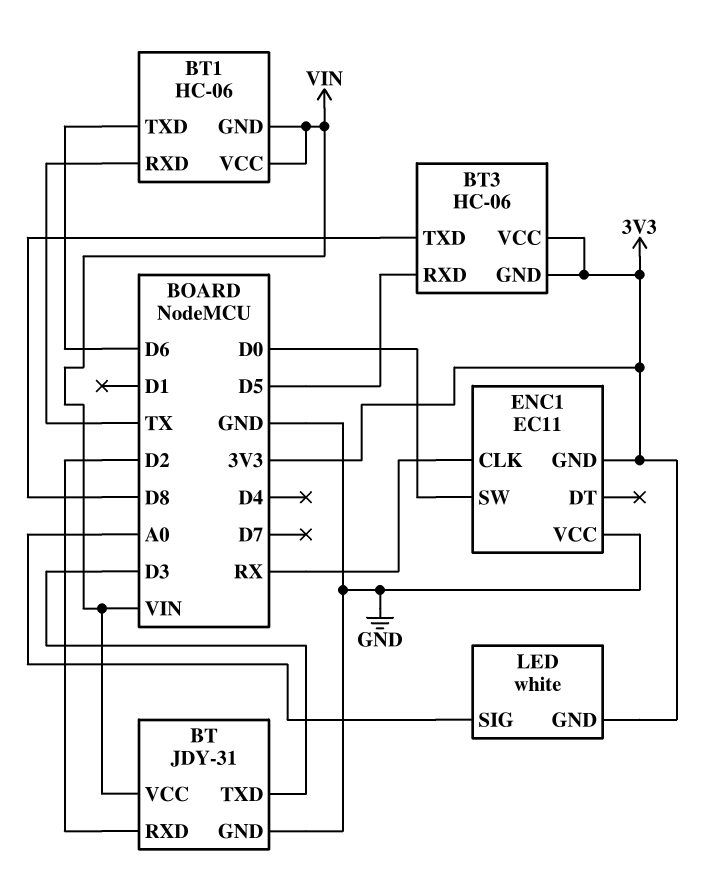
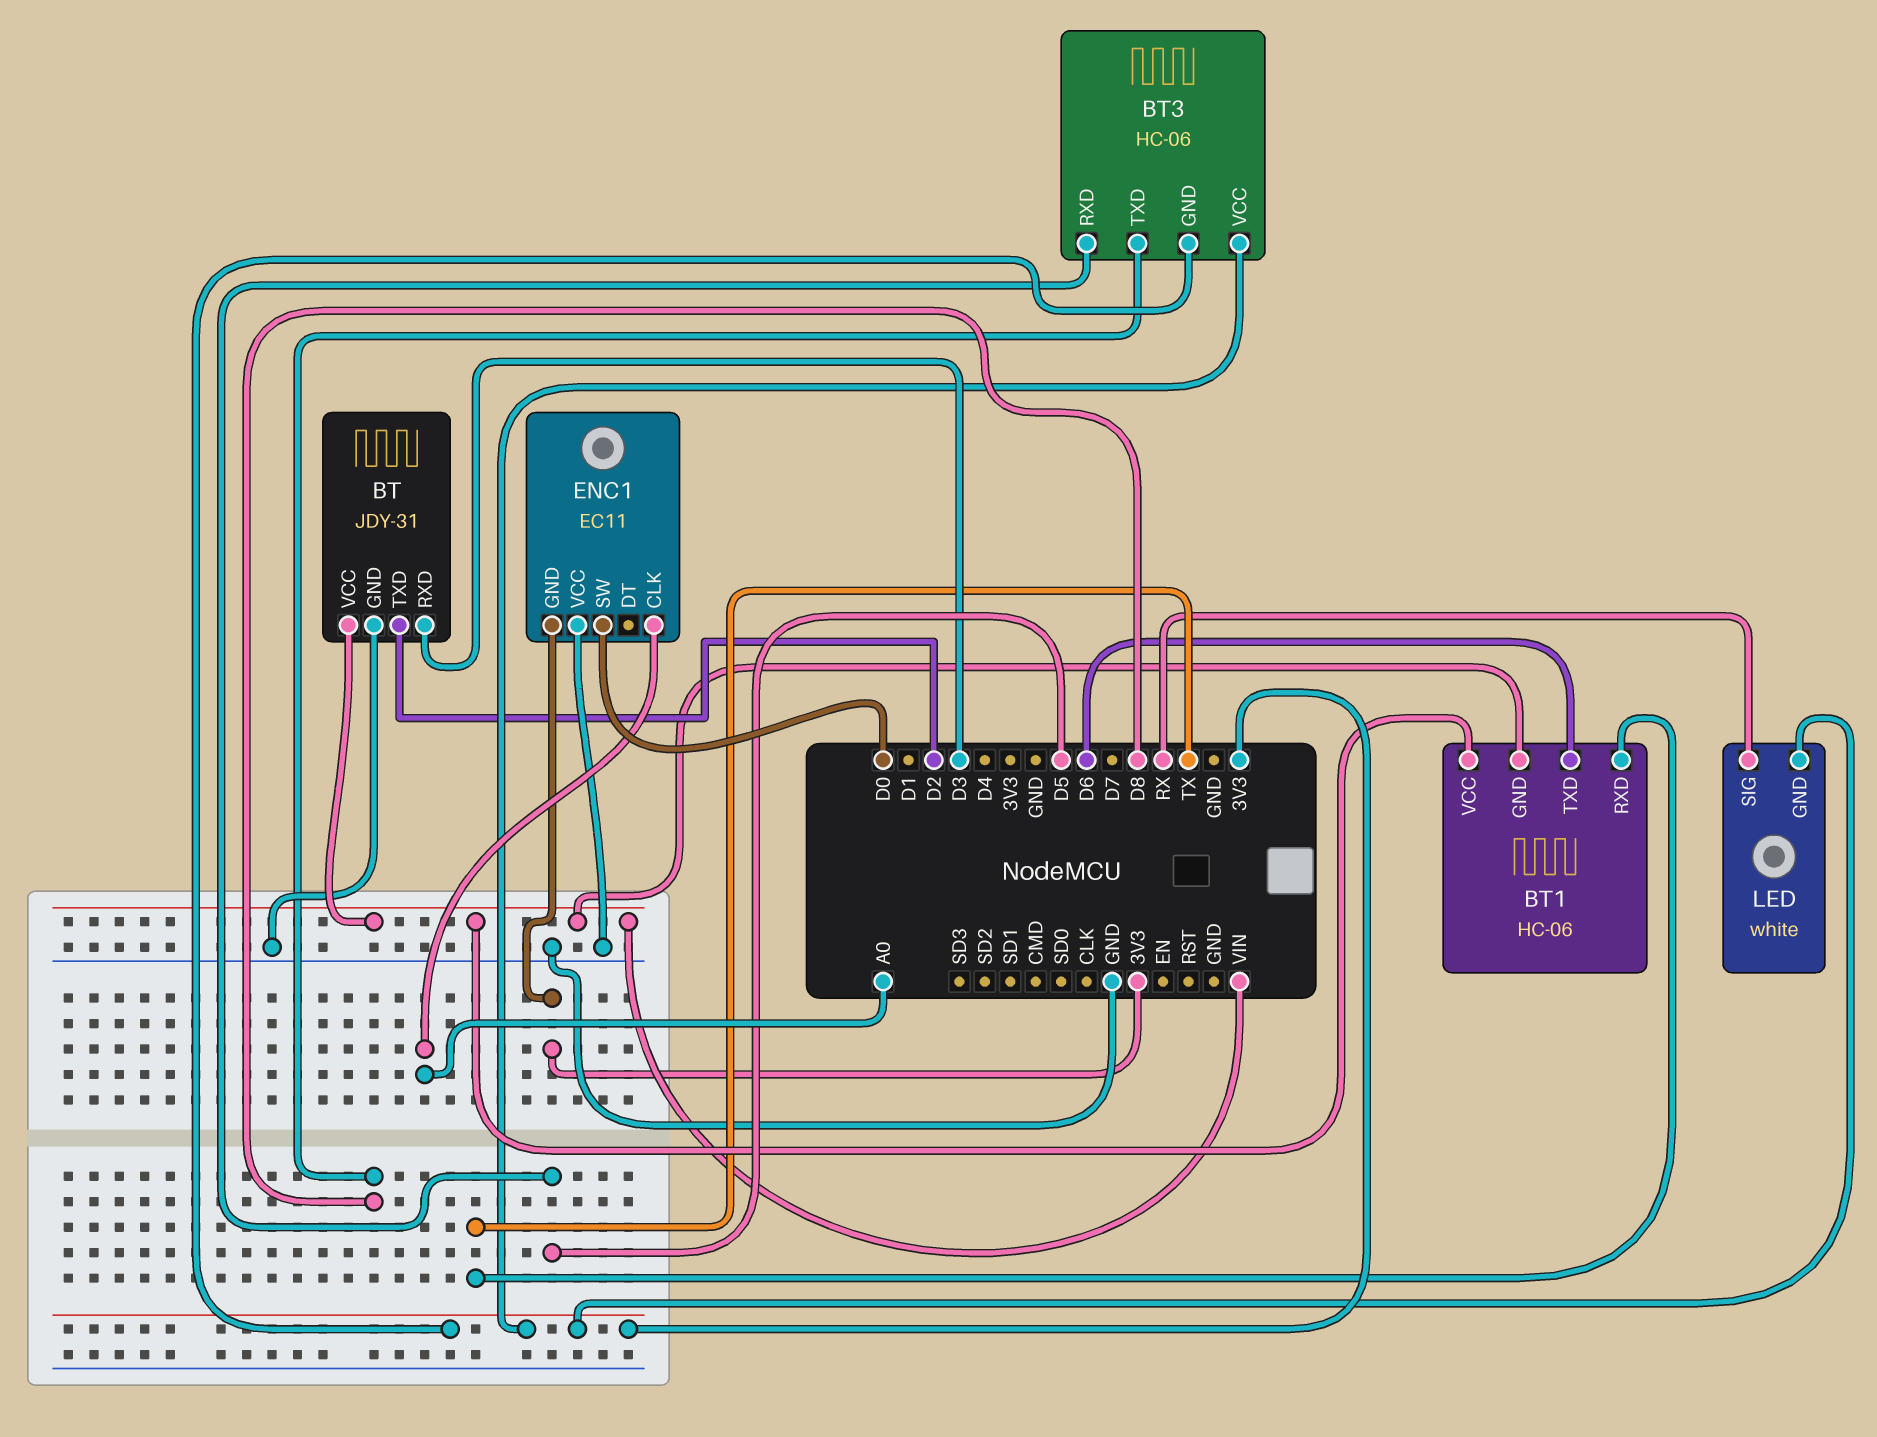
BT pin RXD: D2 -> D3
BT pin TXD: D3 -> D2
ENC1 pin CLK: RX -> A0
LED pin SIG: A0 -> RX

